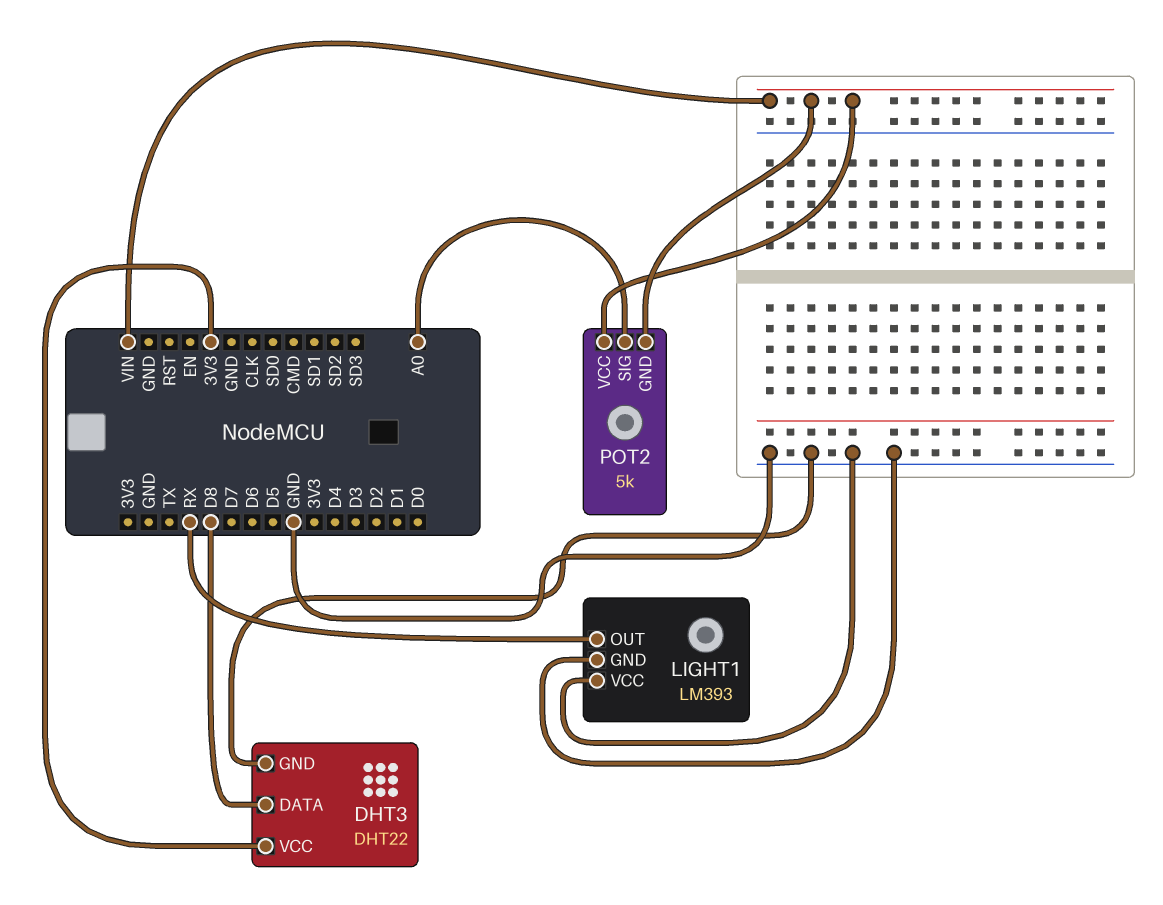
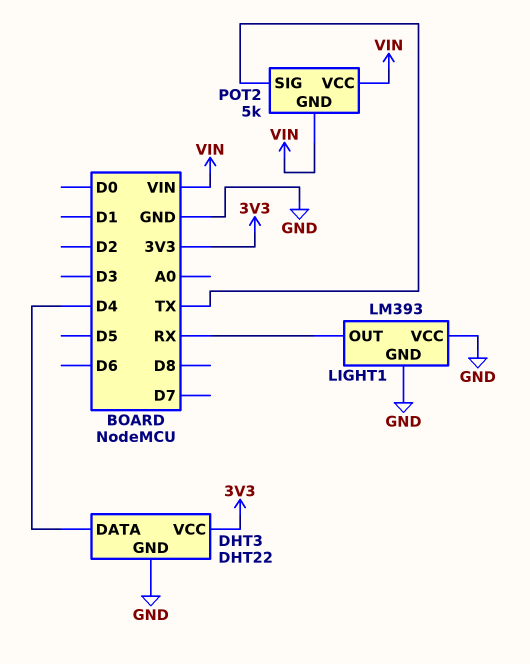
DHT3 pin DATA: D8 -> D4
POT2 pin SIG: A0 -> TX

